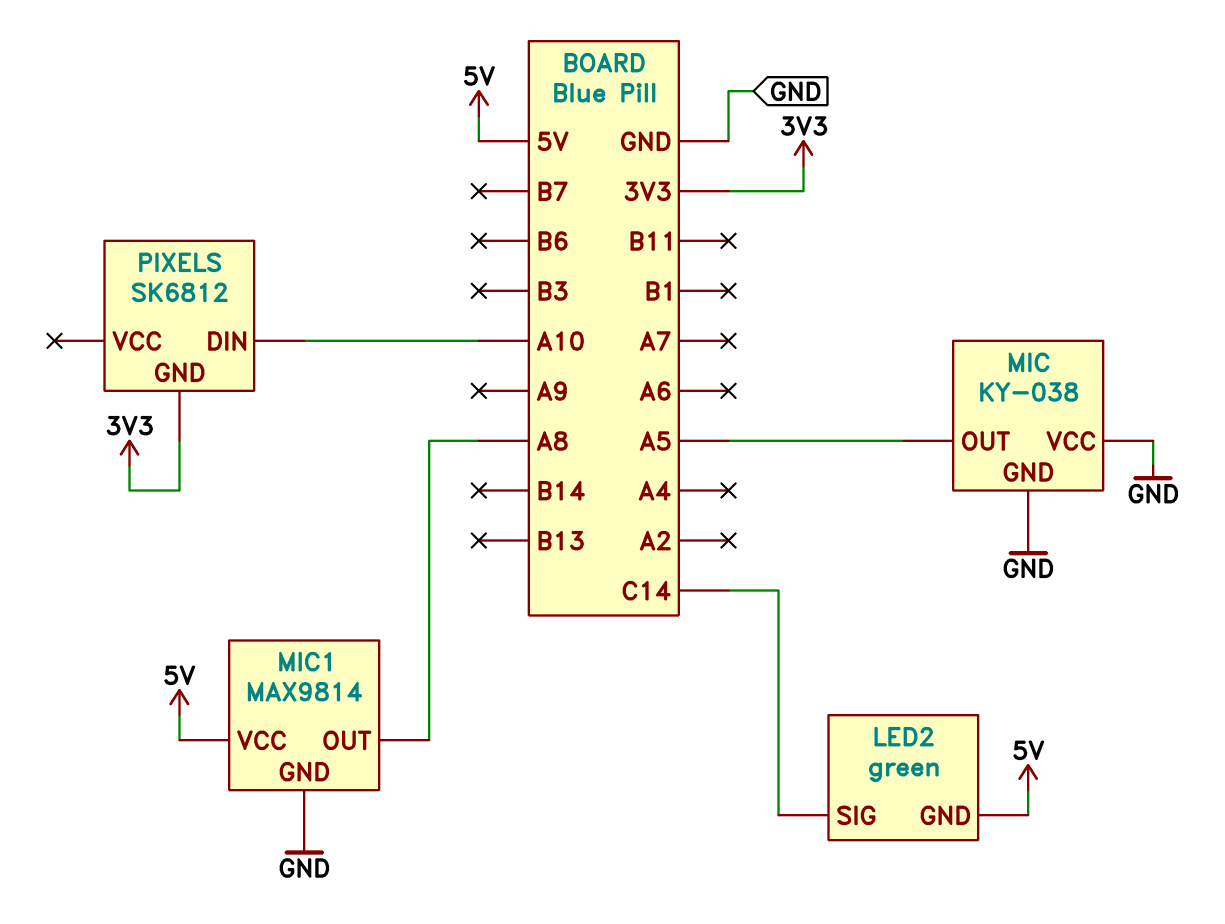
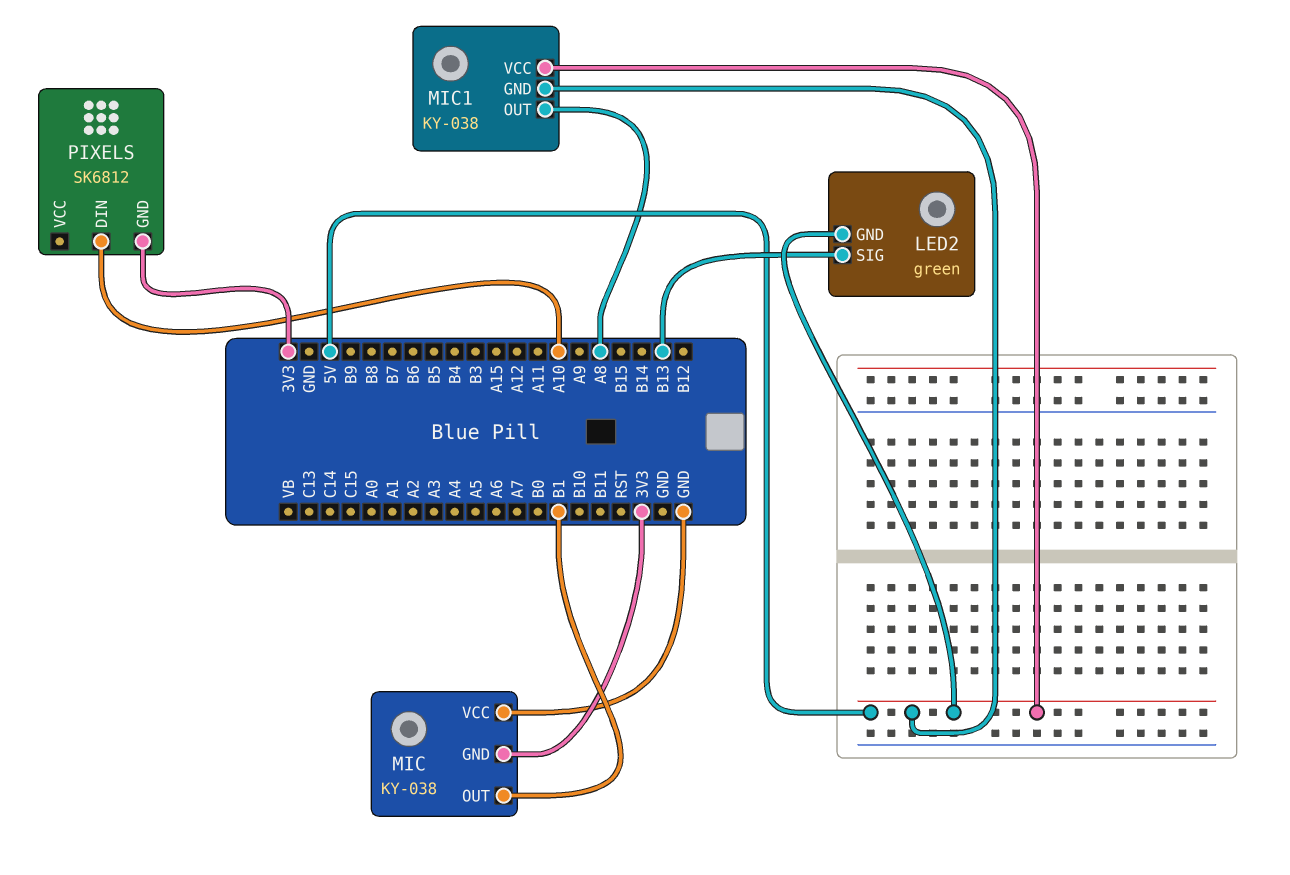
LED2 pin SIG: C14 -> B13
MIC pin GND: GND -> 3V3
MIC pin OUT: A5 -> B1
MIC1: MAX9814 -> KY-038
MIC1 pin GND: GND -> 5V

